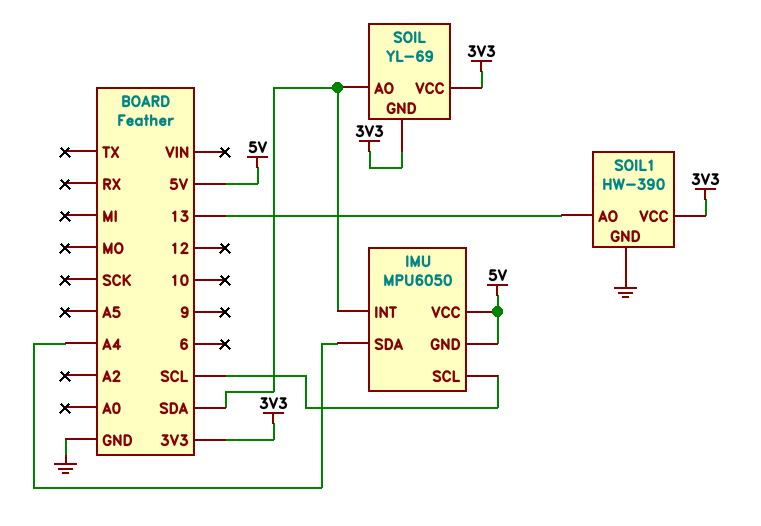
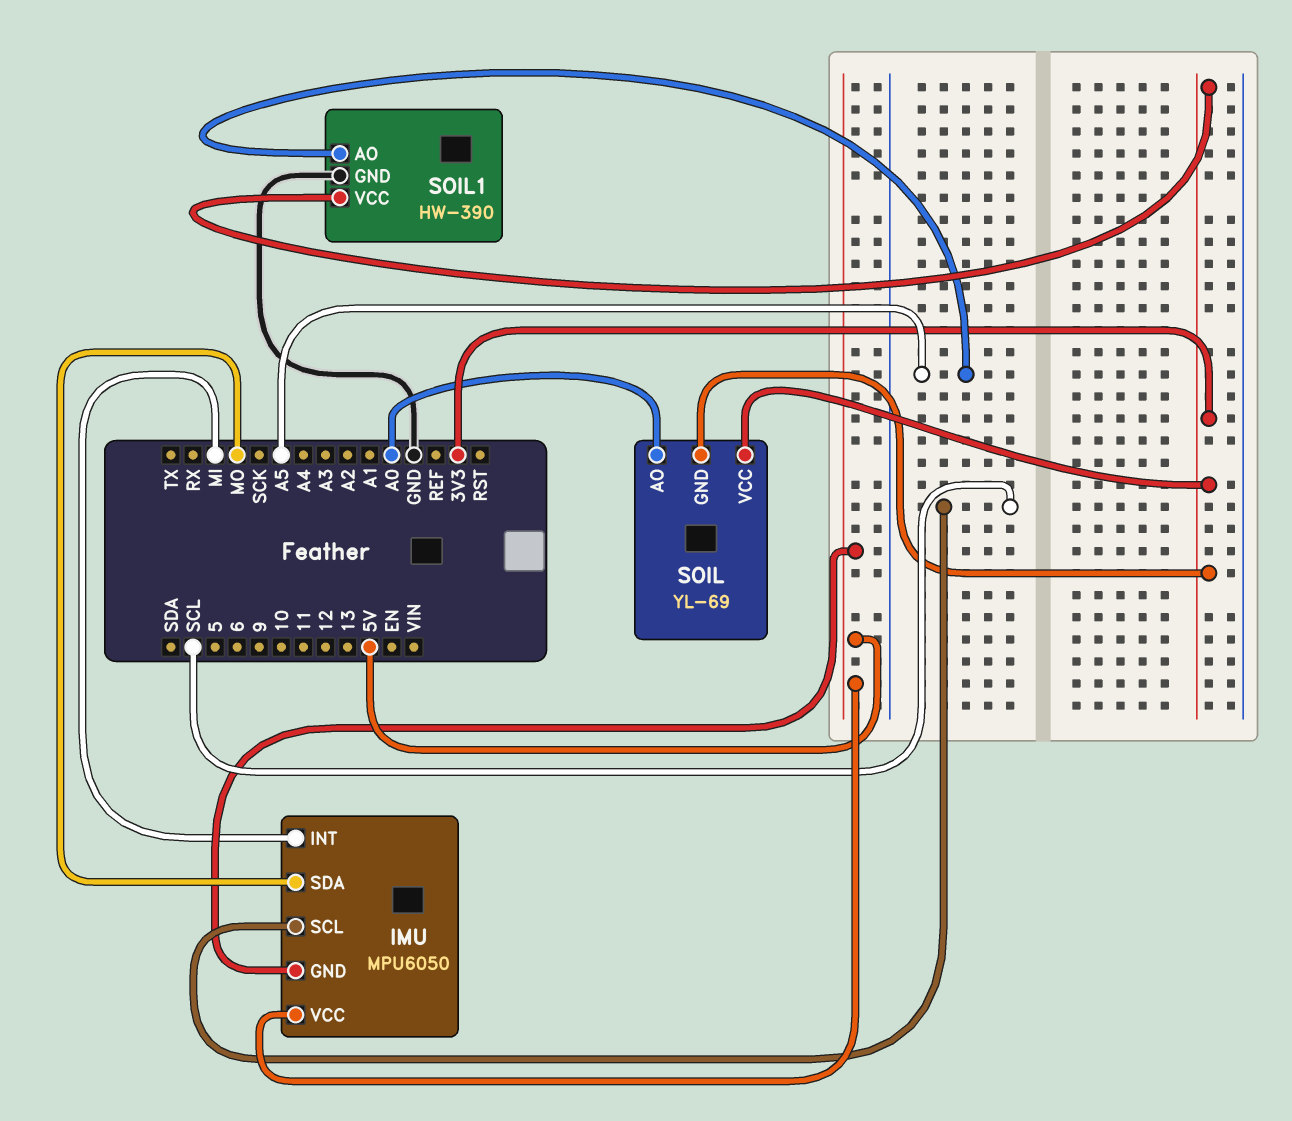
IMU pin INT: SDA -> MI
IMU pin SDA: A4 -> MO
SOIL pin AO: SDA -> A0
SOIL1 pin AO: 13 -> A5

